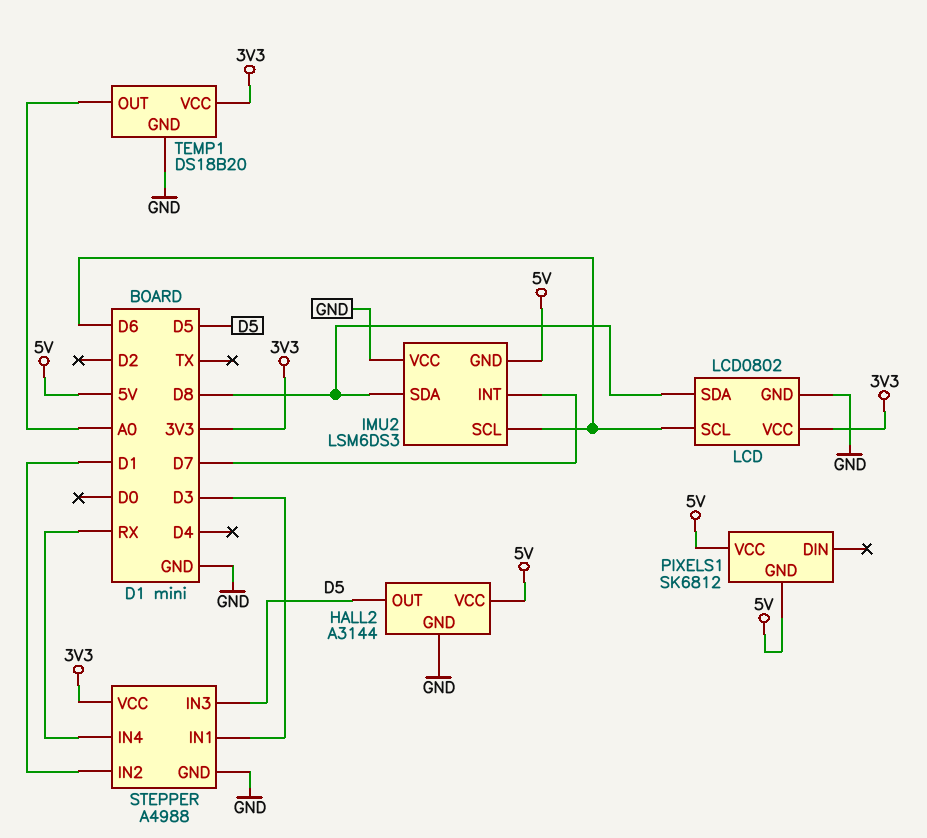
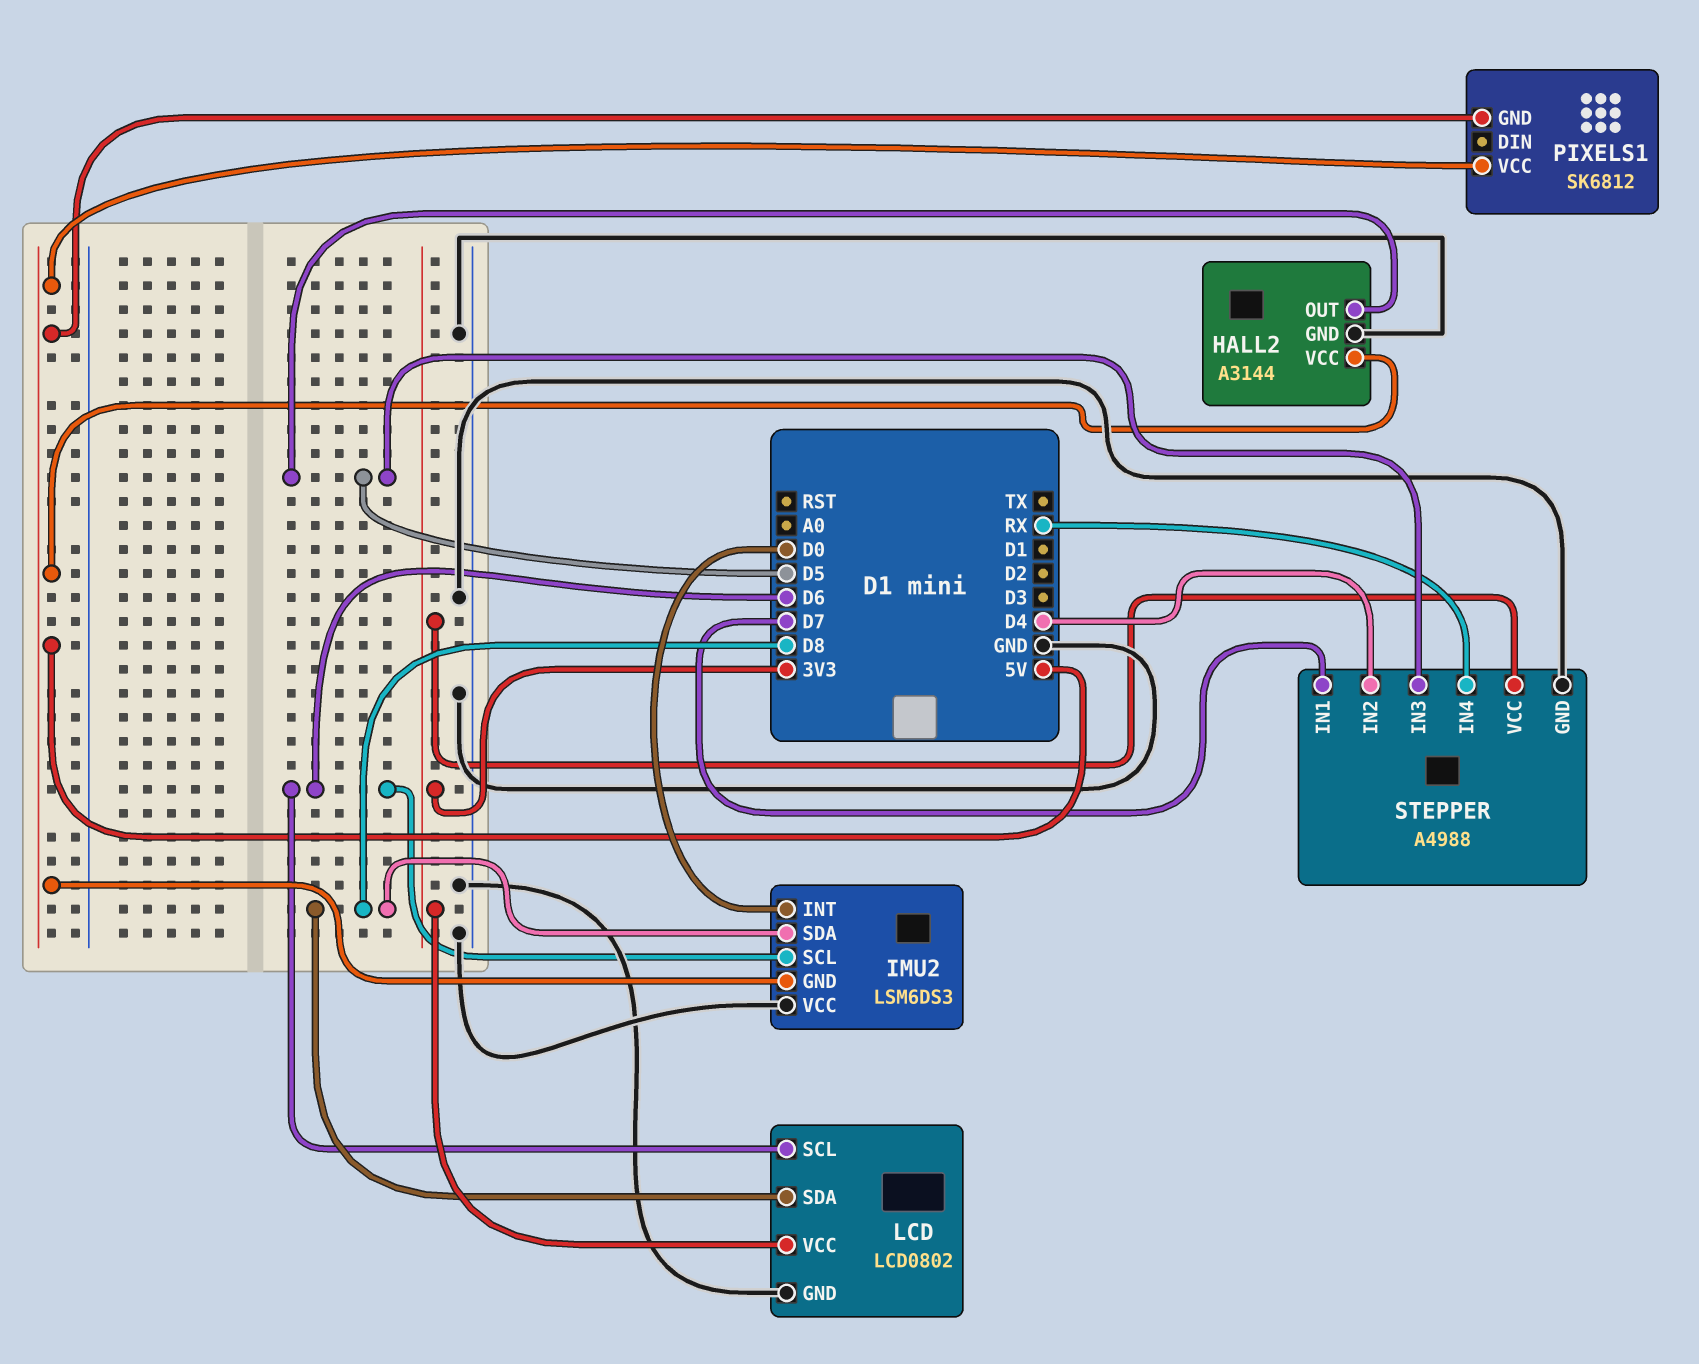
IMU2 pin INT: D7 -> D0
STEPPER pin IN1: D3 -> D7
STEPPER pin IN2: D1 -> D4
TEMP1: DS18B20 -> none
TEMP1 pin GND: GND -> none
TEMP1 pin OUT: A0 -> none
TEMP1 pin VCC: 3V3 -> none

